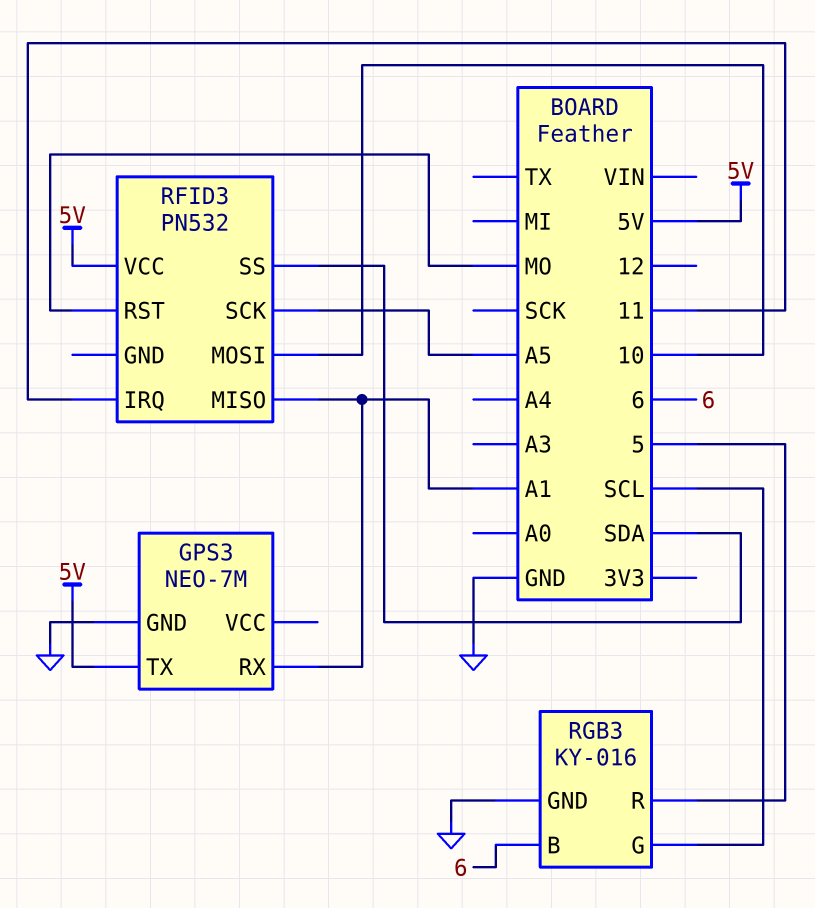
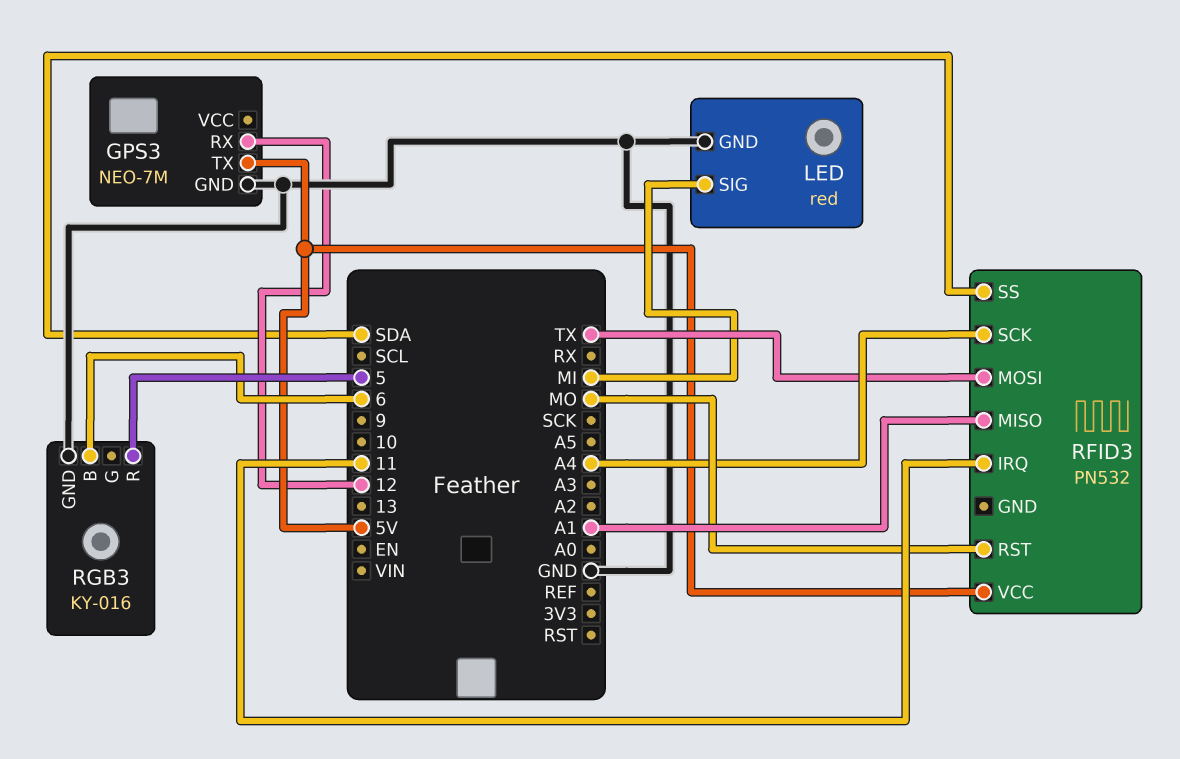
GPS3 pin RX: A1 -> 12
LED: none -> red
LED pin GND: none -> GND
LED pin SIG: none -> MI
RFID3 pin MOSI: 10 -> TX
RFID3 pin SCK: A5 -> A4
RGB3 pin G: SCL -> none

